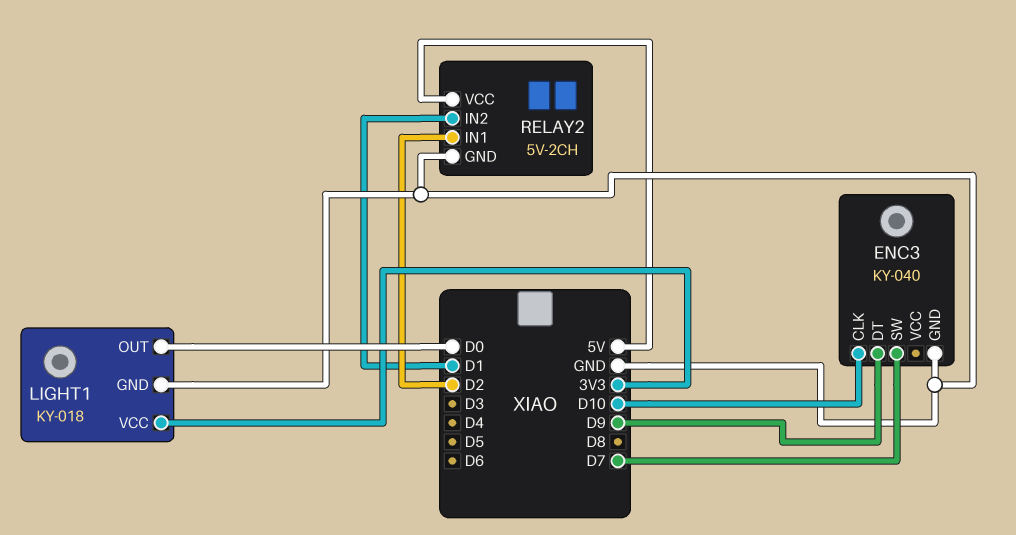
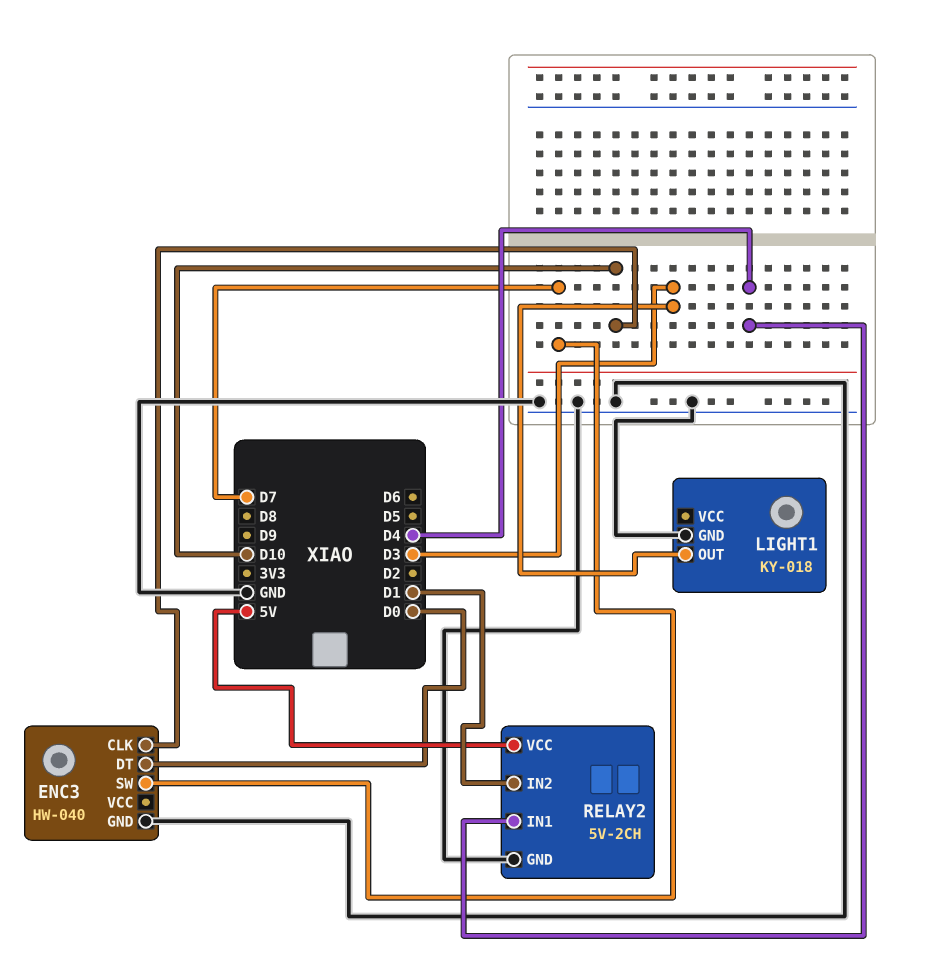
ENC3: KY-040 -> HW-040
ENC3 pin DT: D9 -> D0
LIGHT1 pin OUT: D0 -> D3
LIGHT1 pin VCC: 3V3 -> none
RELAY2 pin IN1: D2 -> D4

